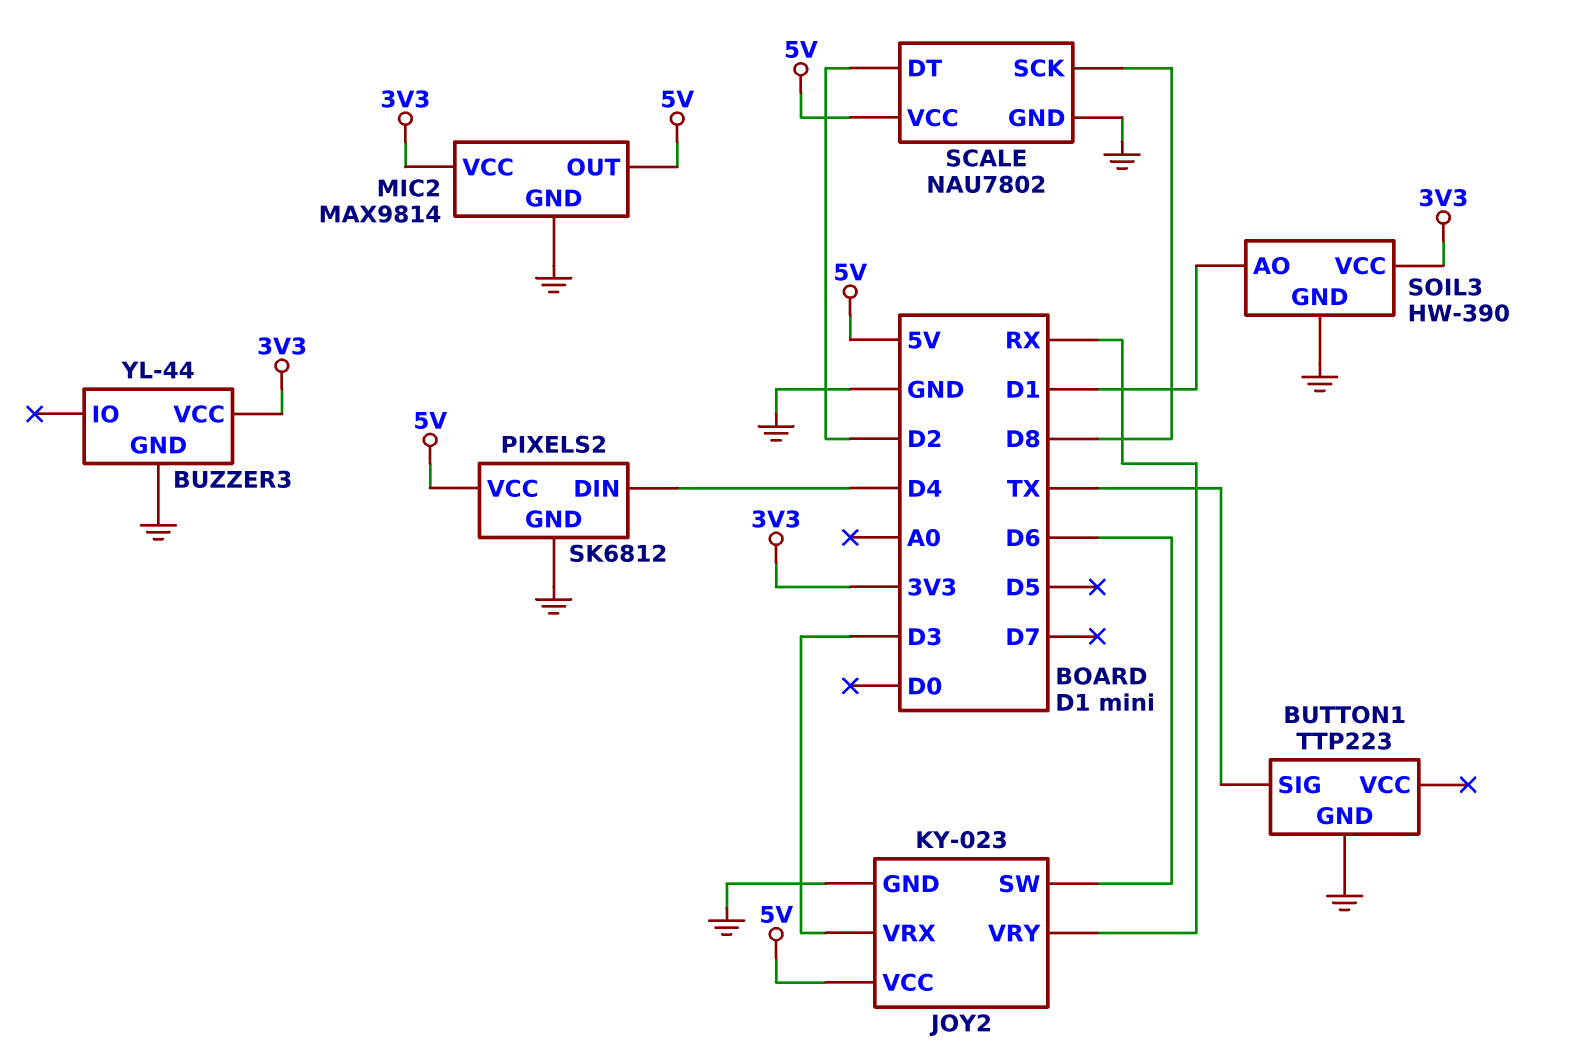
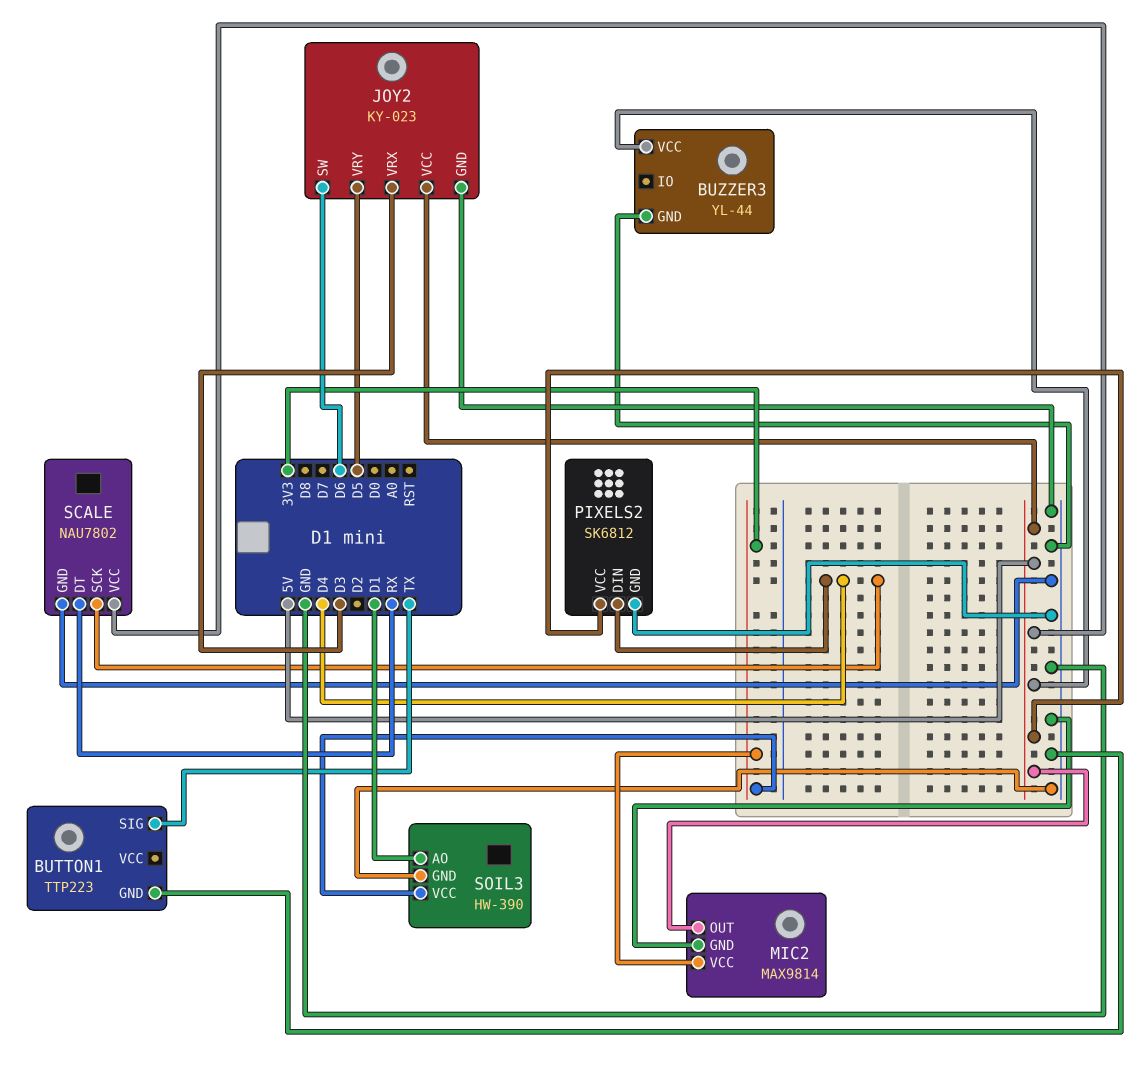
BUZZER3 pin VCC: 3V3 -> 5V
JOY2 pin VRY: RX -> D5
SCALE pin DT: D2 -> RX
SCALE pin SCK: D8 -> D4

